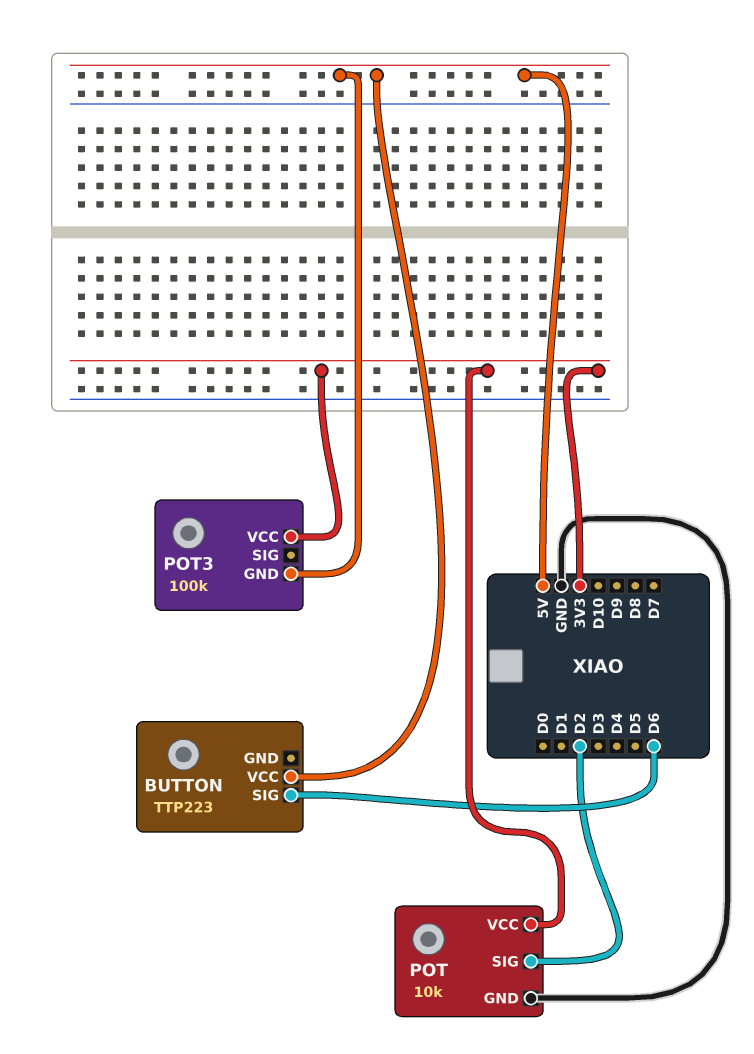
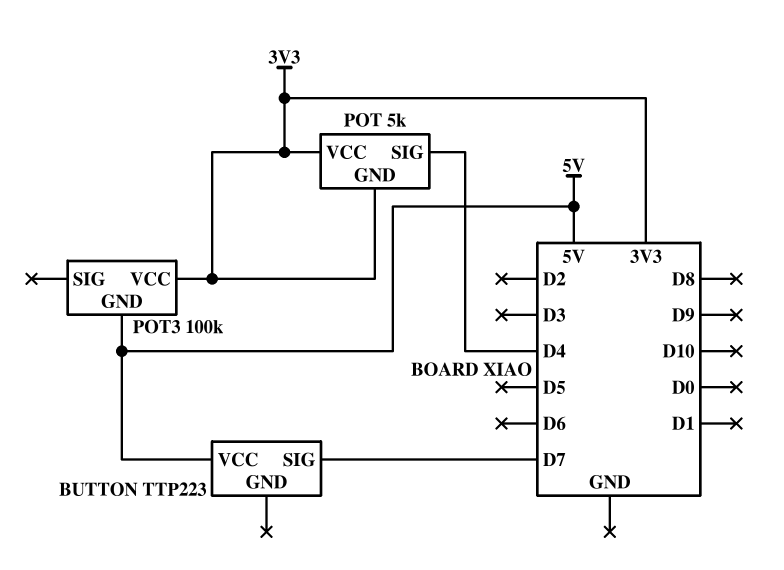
BUTTON pin SIG: D6 -> D7
POT: 10k -> 5k
POT pin GND: GND -> 3V3
POT pin SIG: D2 -> D4

